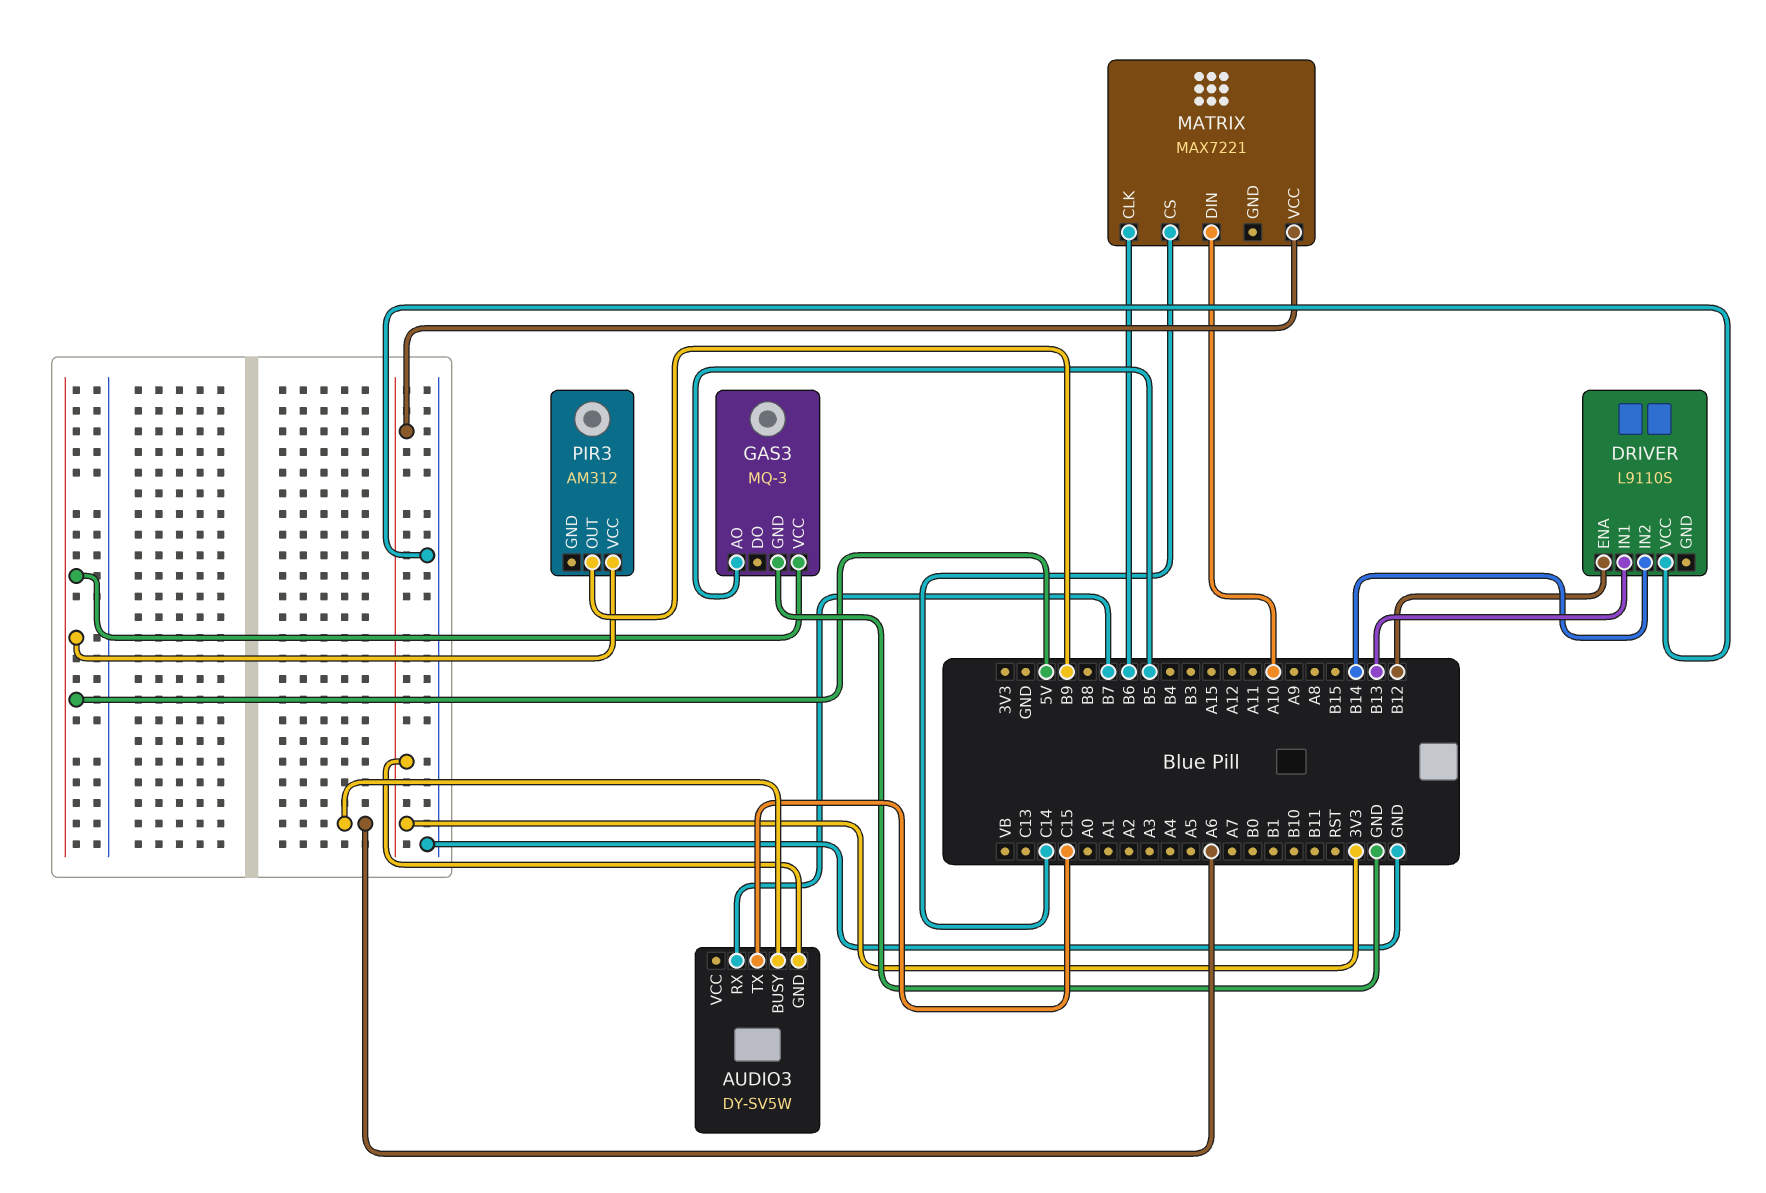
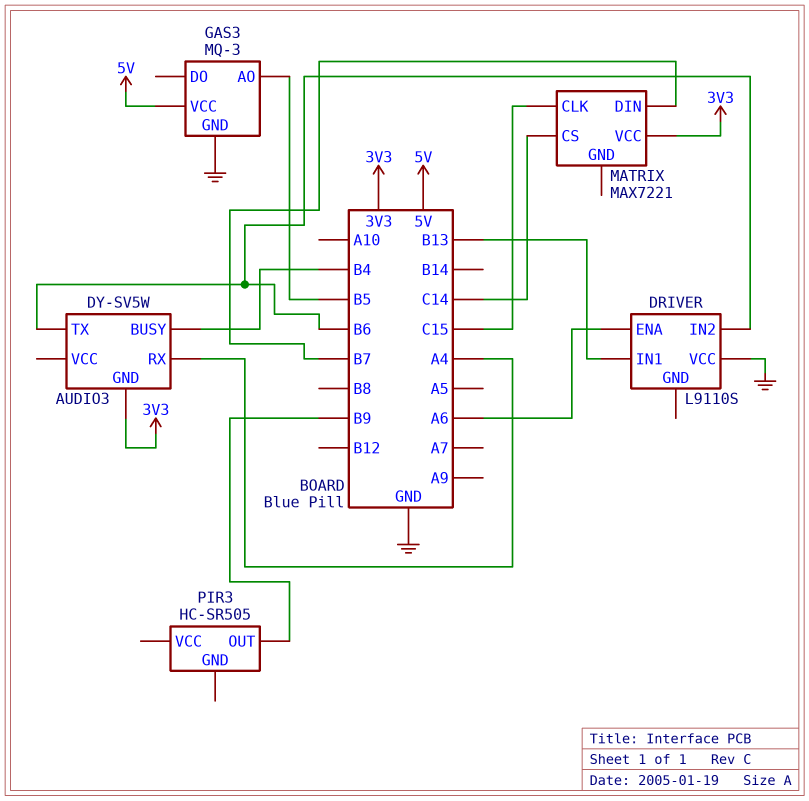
AUDIO3 pin BUSY: A6 -> B4
AUDIO3 pin RX: B7 -> A4
AUDIO3 pin TX: C15 -> B6
DRIVER pin ENA: B12 -> A6
DRIVER pin IN2: B14 -> B6
MATRIX pin CLK: B6 -> C15
MATRIX pin DIN: A10 -> B7
PIR3: AM312 -> HC-SR505
PIR3 pin VCC: 5V -> none

